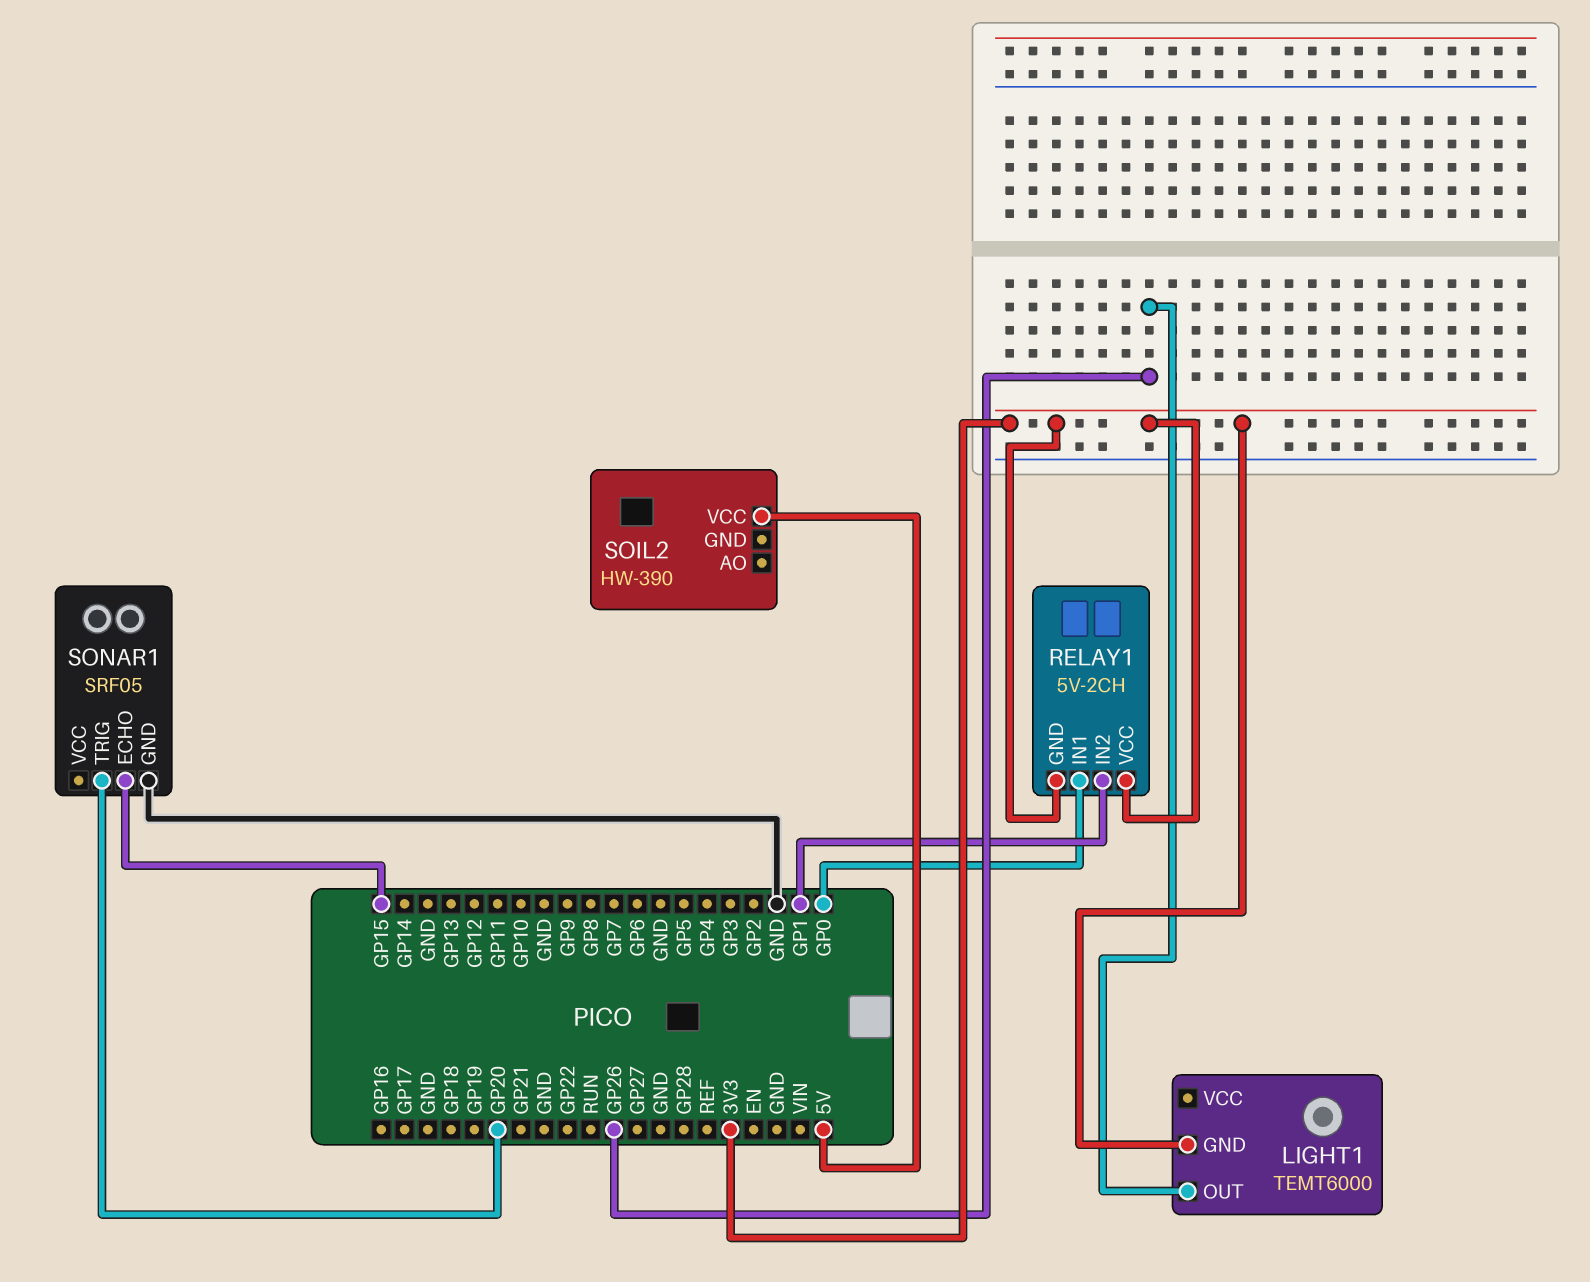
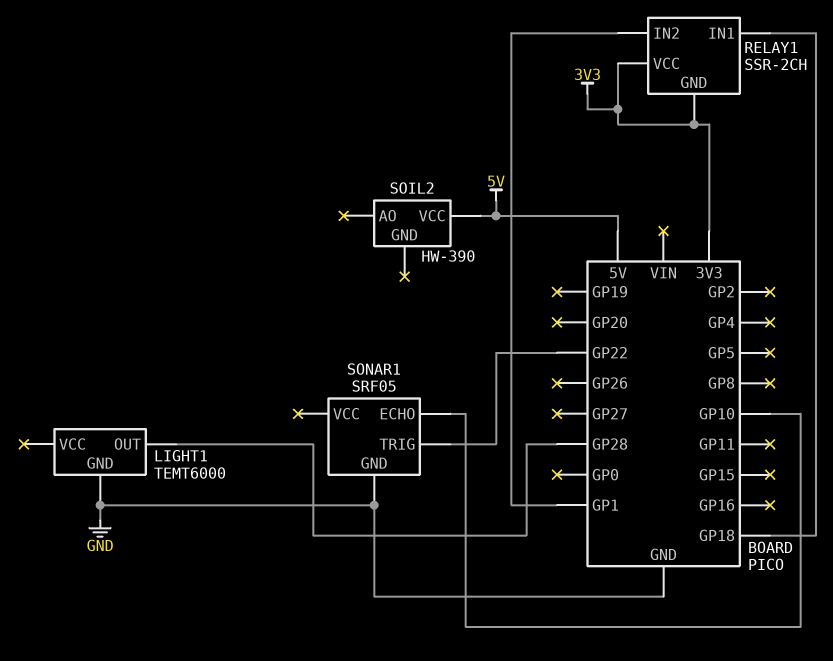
LIGHT1 pin GND: 3V3 -> GND
LIGHT1 pin OUT: GP26 -> GP28
RELAY1: 5V-2CH -> SSR-2CH
RELAY1 pin IN1: GP0 -> GP18
SONAR1 pin ECHO: GP15 -> GP10
SONAR1 pin TRIG: GP20 -> GP22

